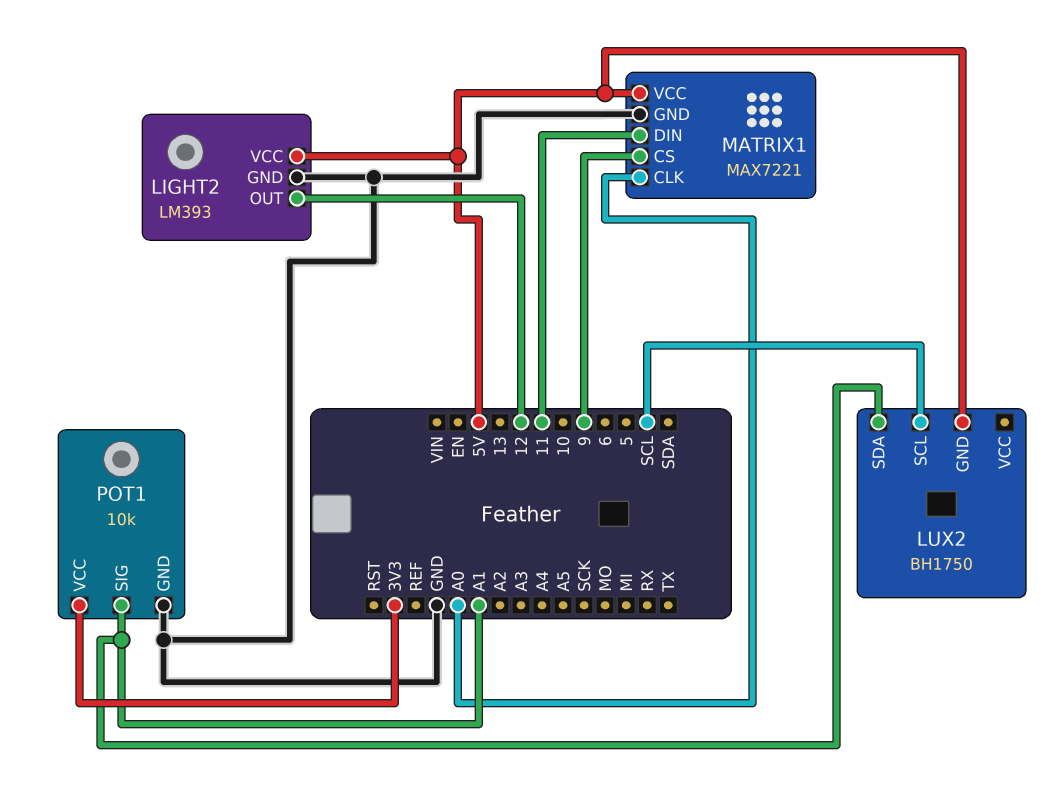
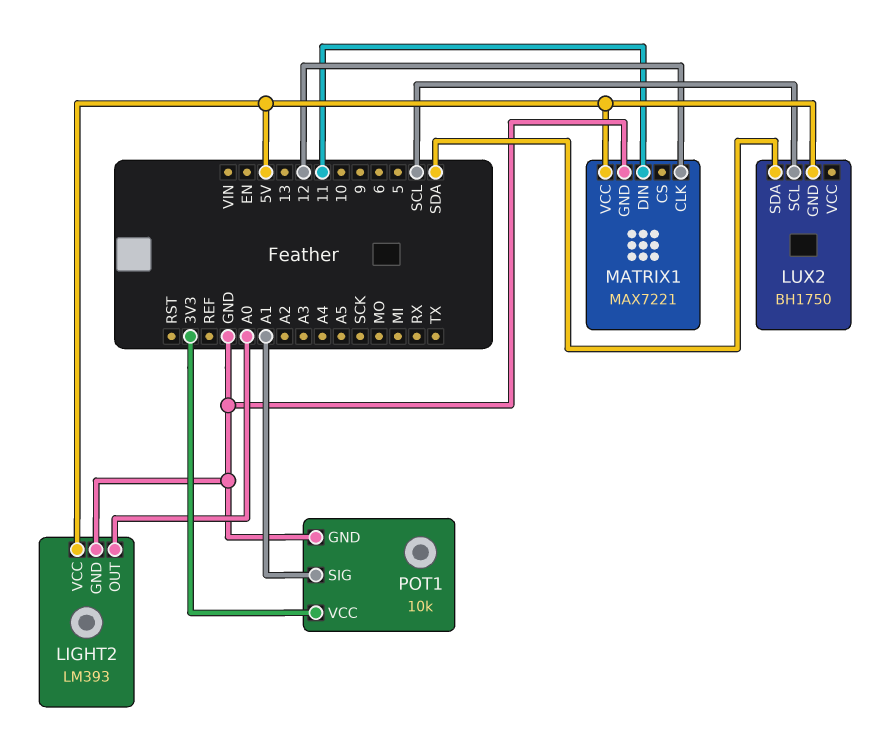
LIGHT2 pin OUT: 12 -> A0
LUX2 pin SDA: A1 -> SDA
MATRIX1 pin CLK: A0 -> 12
MATRIX1 pin CS: 9 -> none

